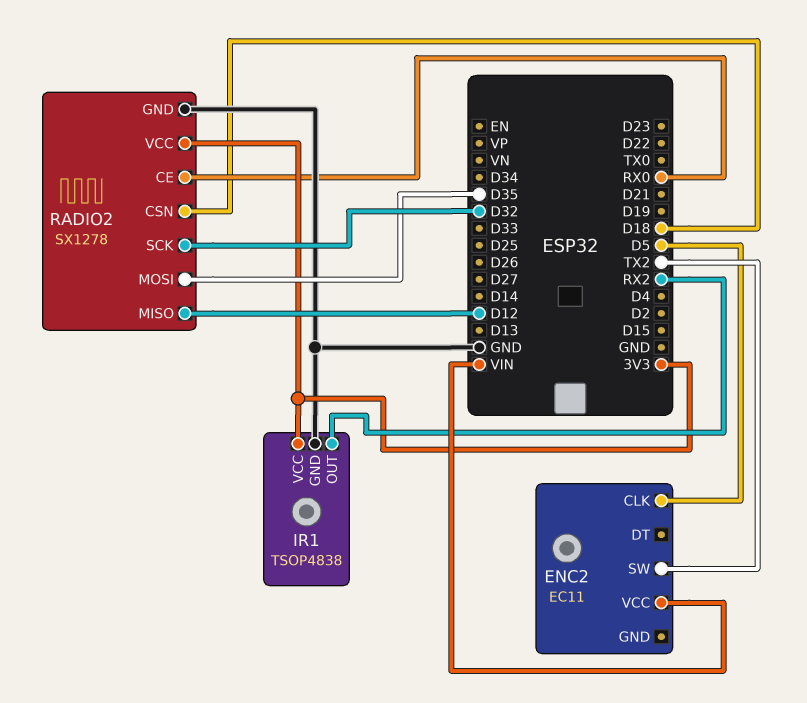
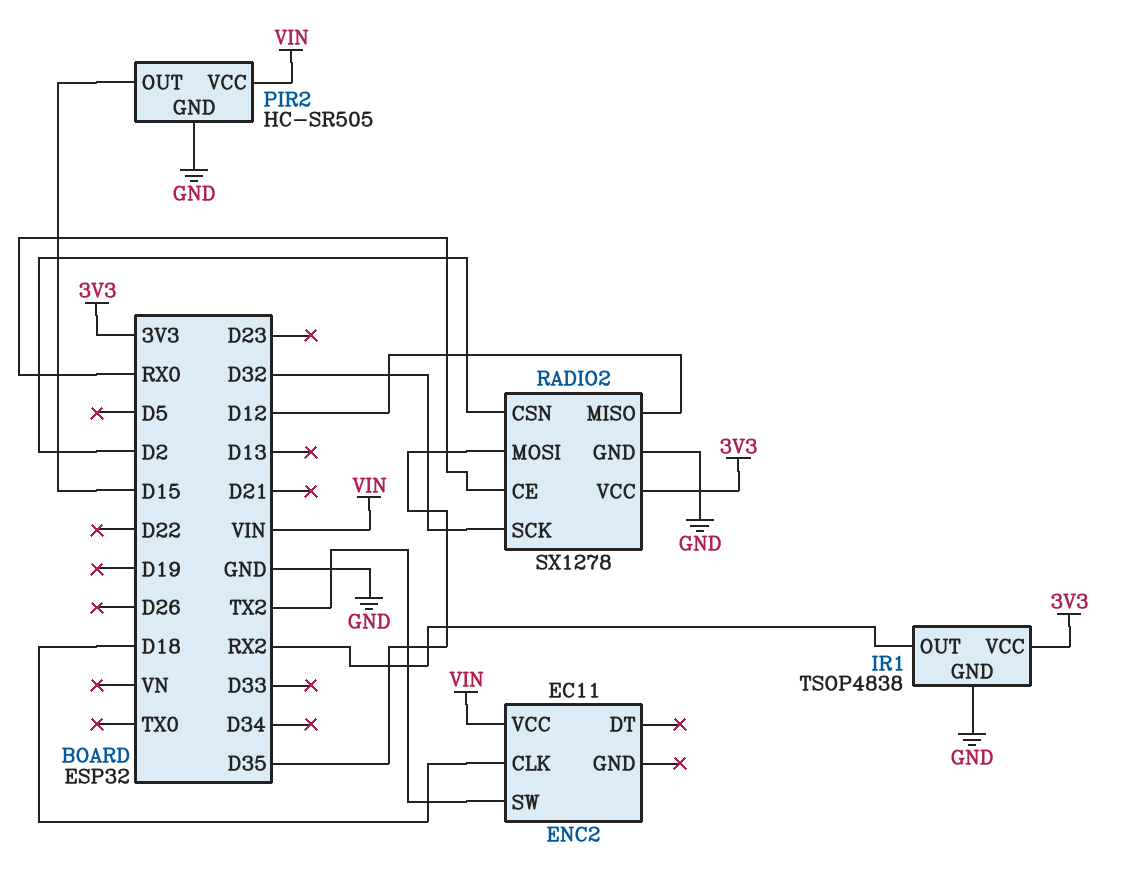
ENC2 pin CLK: D5 -> D18
PIR2: none -> HC-SR505
PIR2 pin GND: none -> GND
PIR2 pin OUT: none -> D15
PIR2 pin VCC: none -> VIN
RADIO2 pin CSN: D18 -> D2

